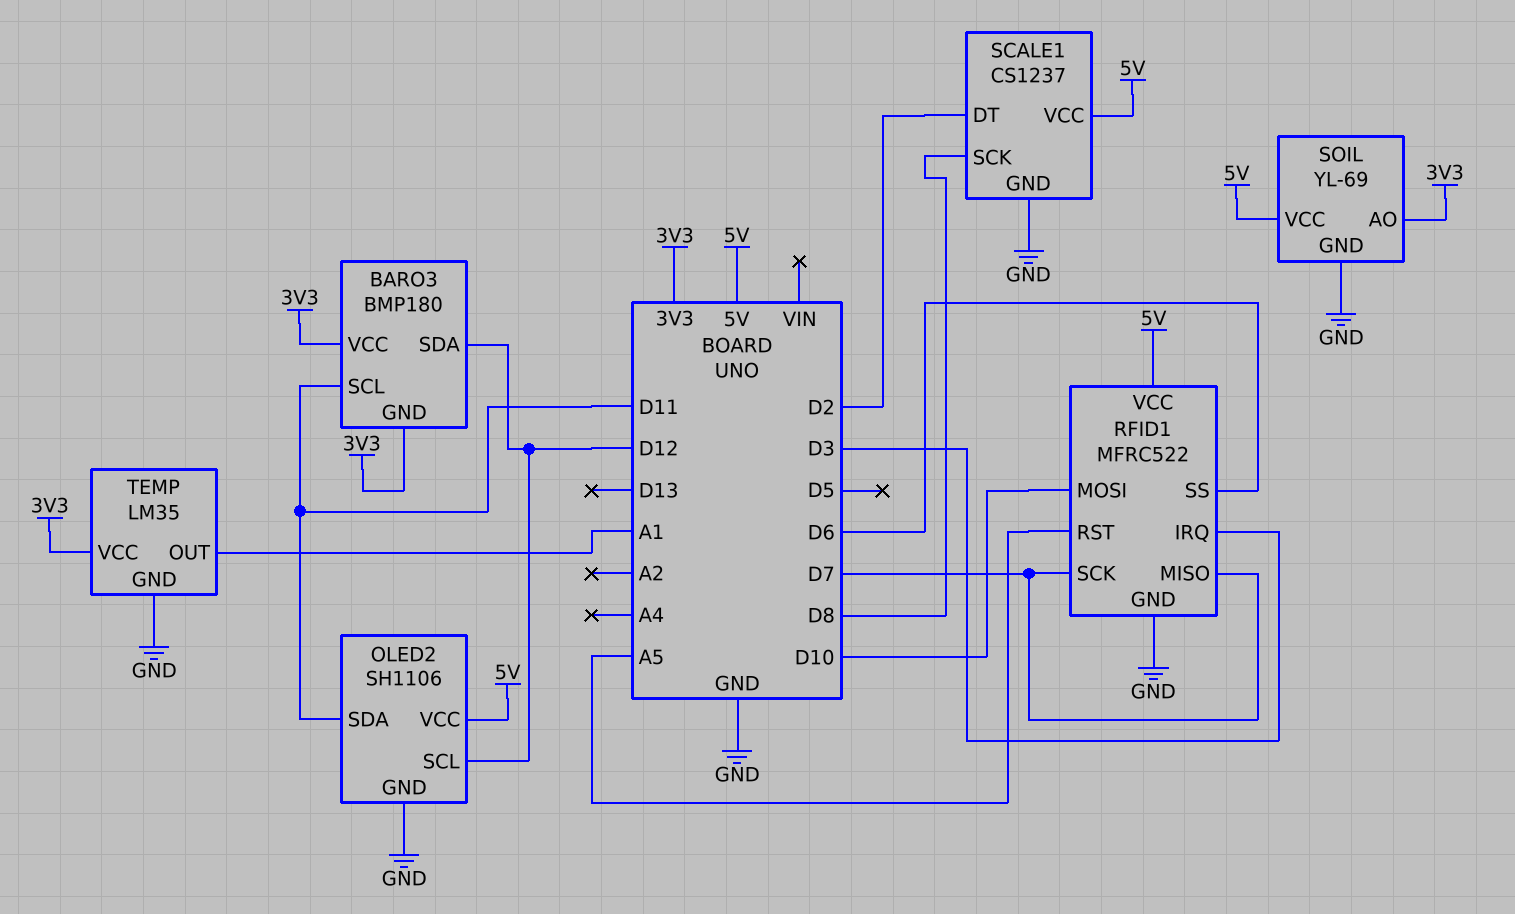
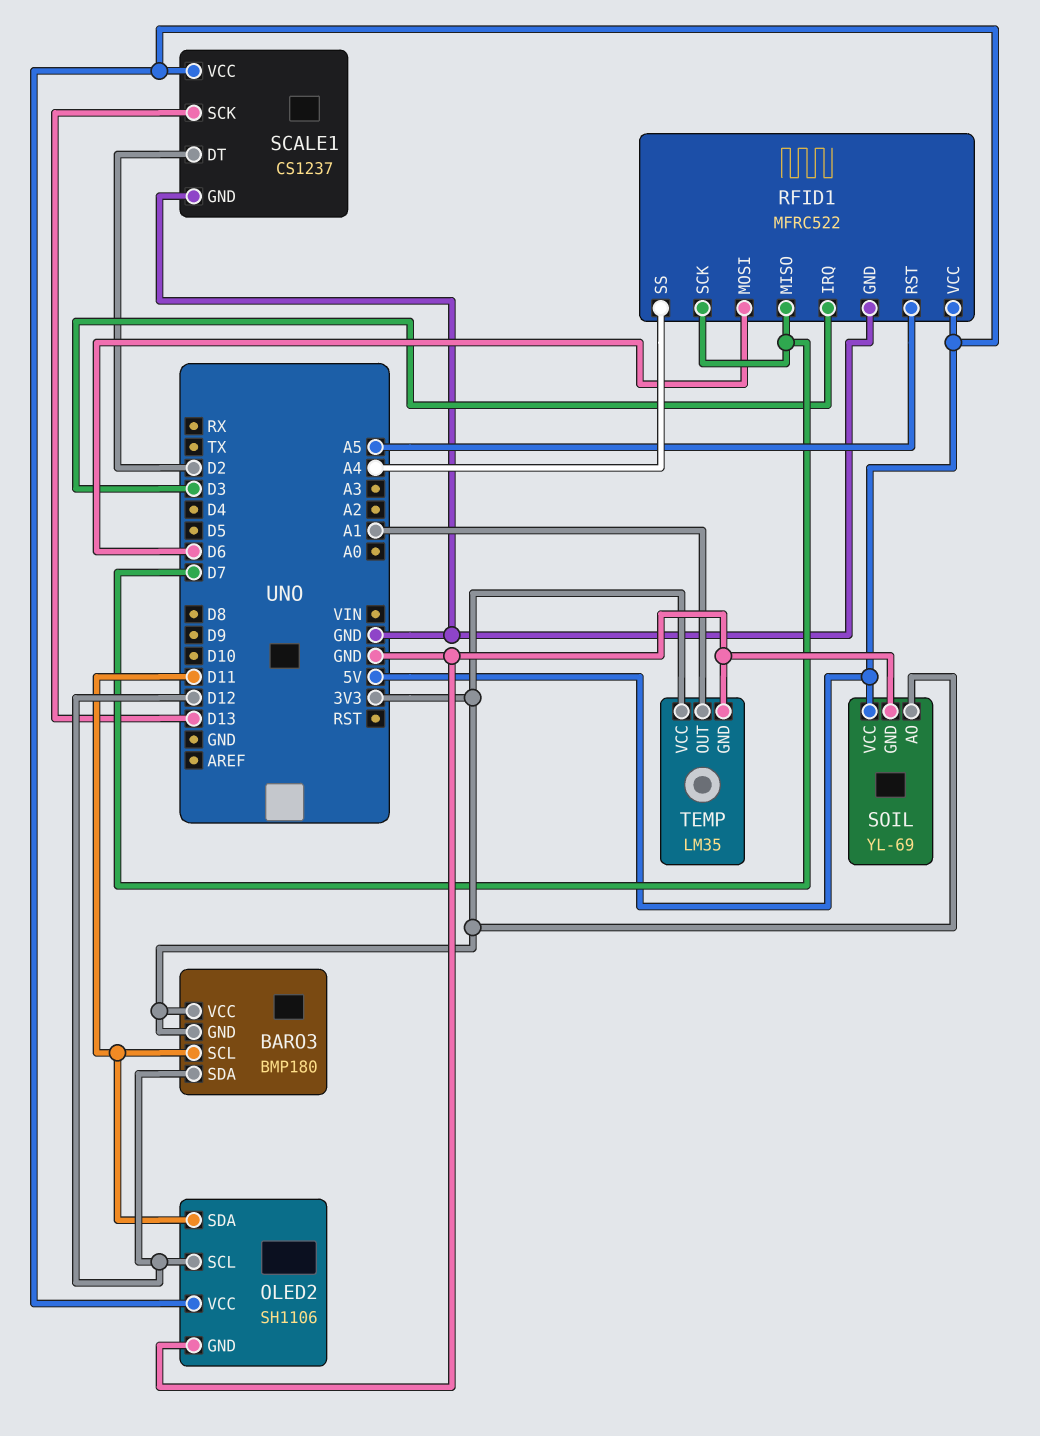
RFID1 pin MOSI: D10 -> D6
RFID1 pin SS: D6 -> A4
SCALE1 pin SCK: D8 -> D13

